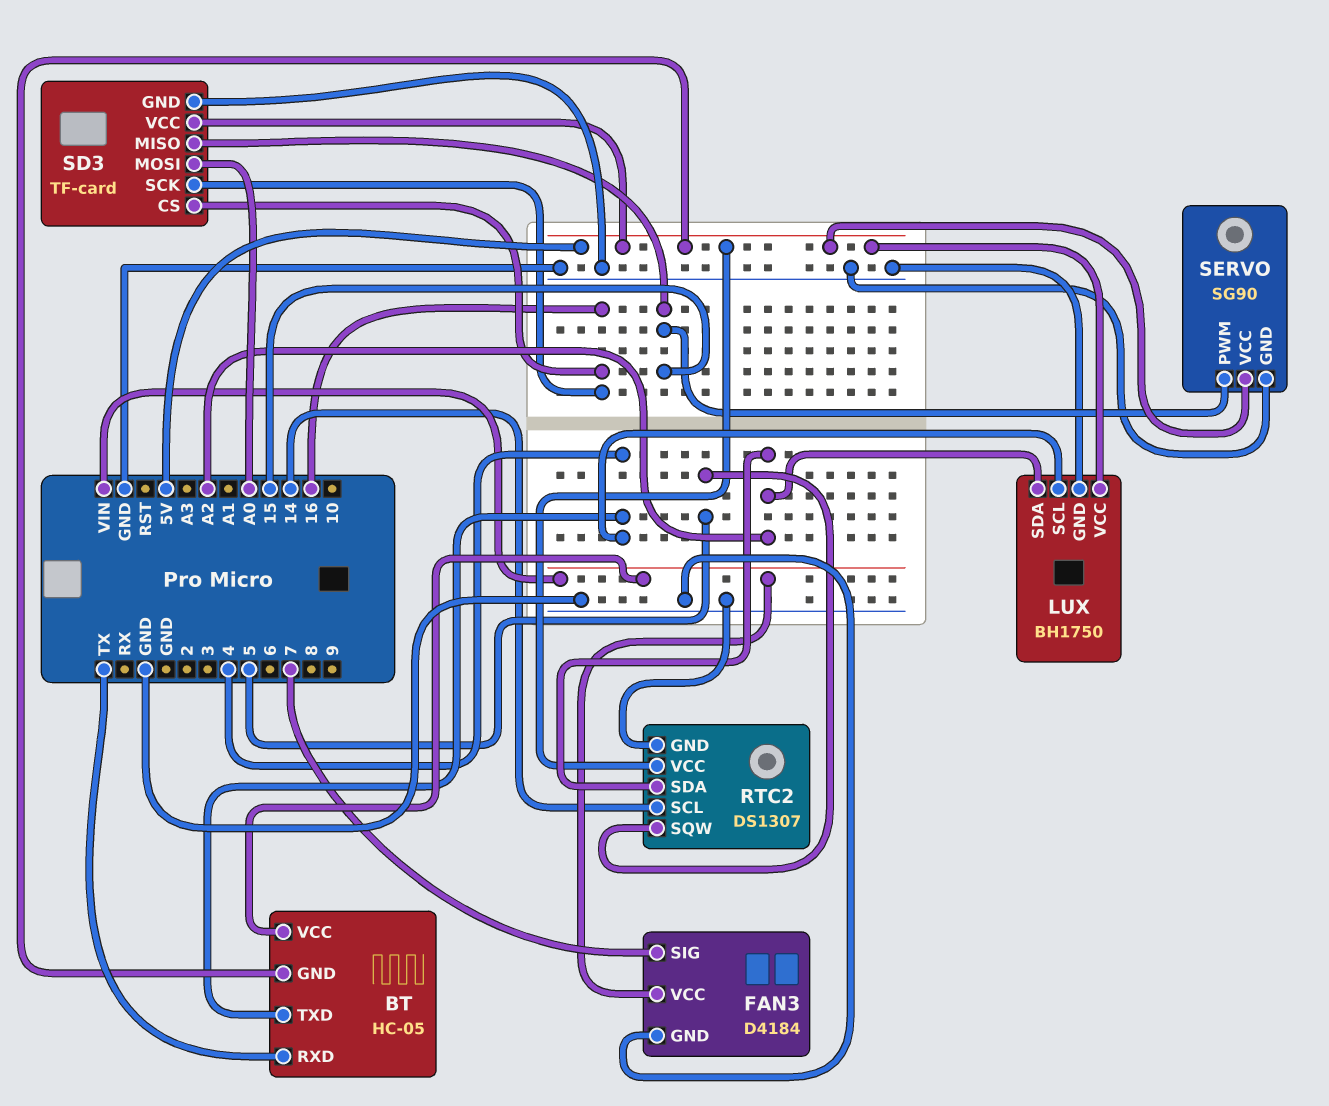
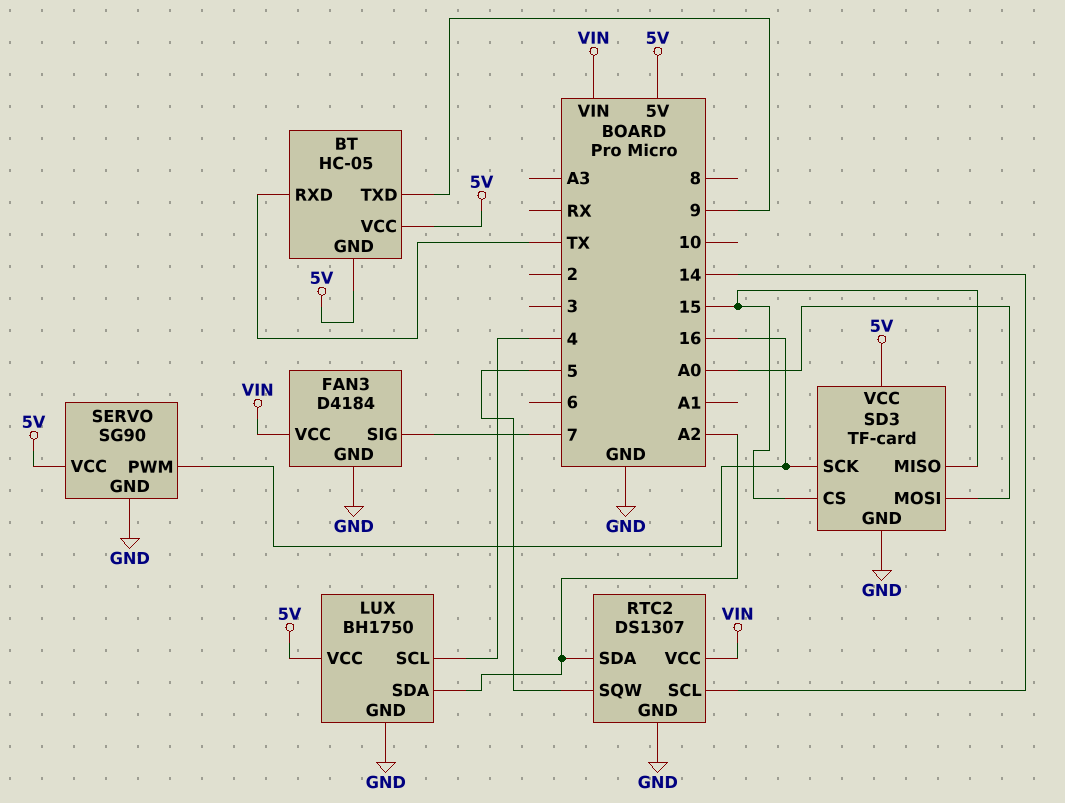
BT pin TXD: 4 -> 9
BT pin VCC: VIN -> 5V
RTC2 pin VCC: 5V -> VIN
SD3 pin CS: 16 -> 15
SERVO pin PWM: 15 -> 16

